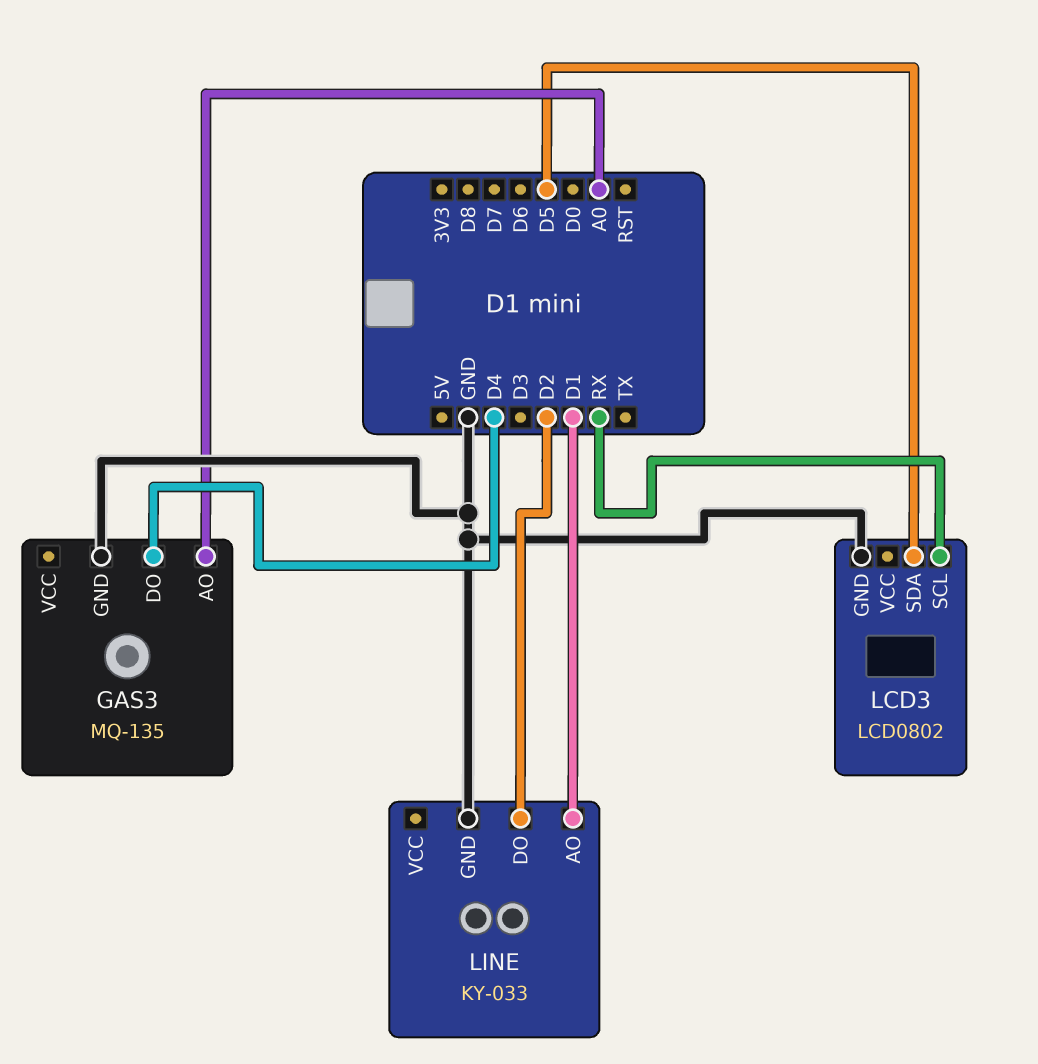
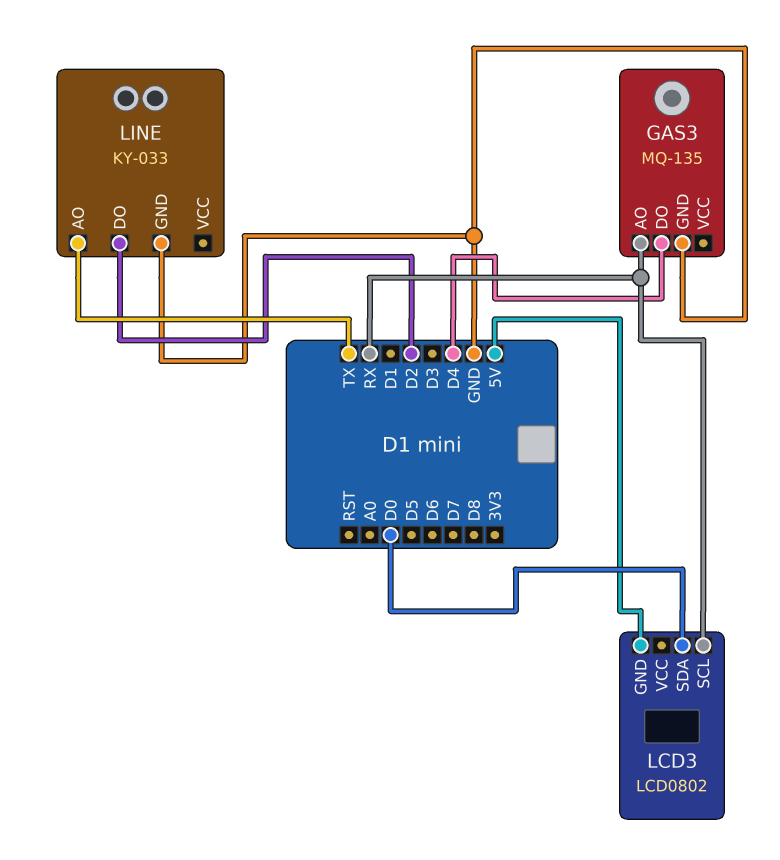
GAS3 pin AO: A0 -> RX
LCD3 pin GND: GND -> 5V
LCD3 pin SDA: D5 -> D0
LINE pin AO: D1 -> TX

